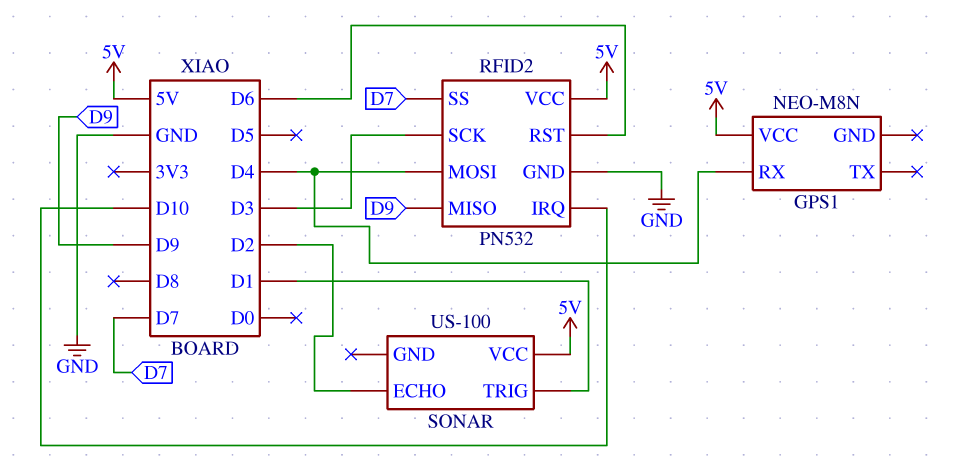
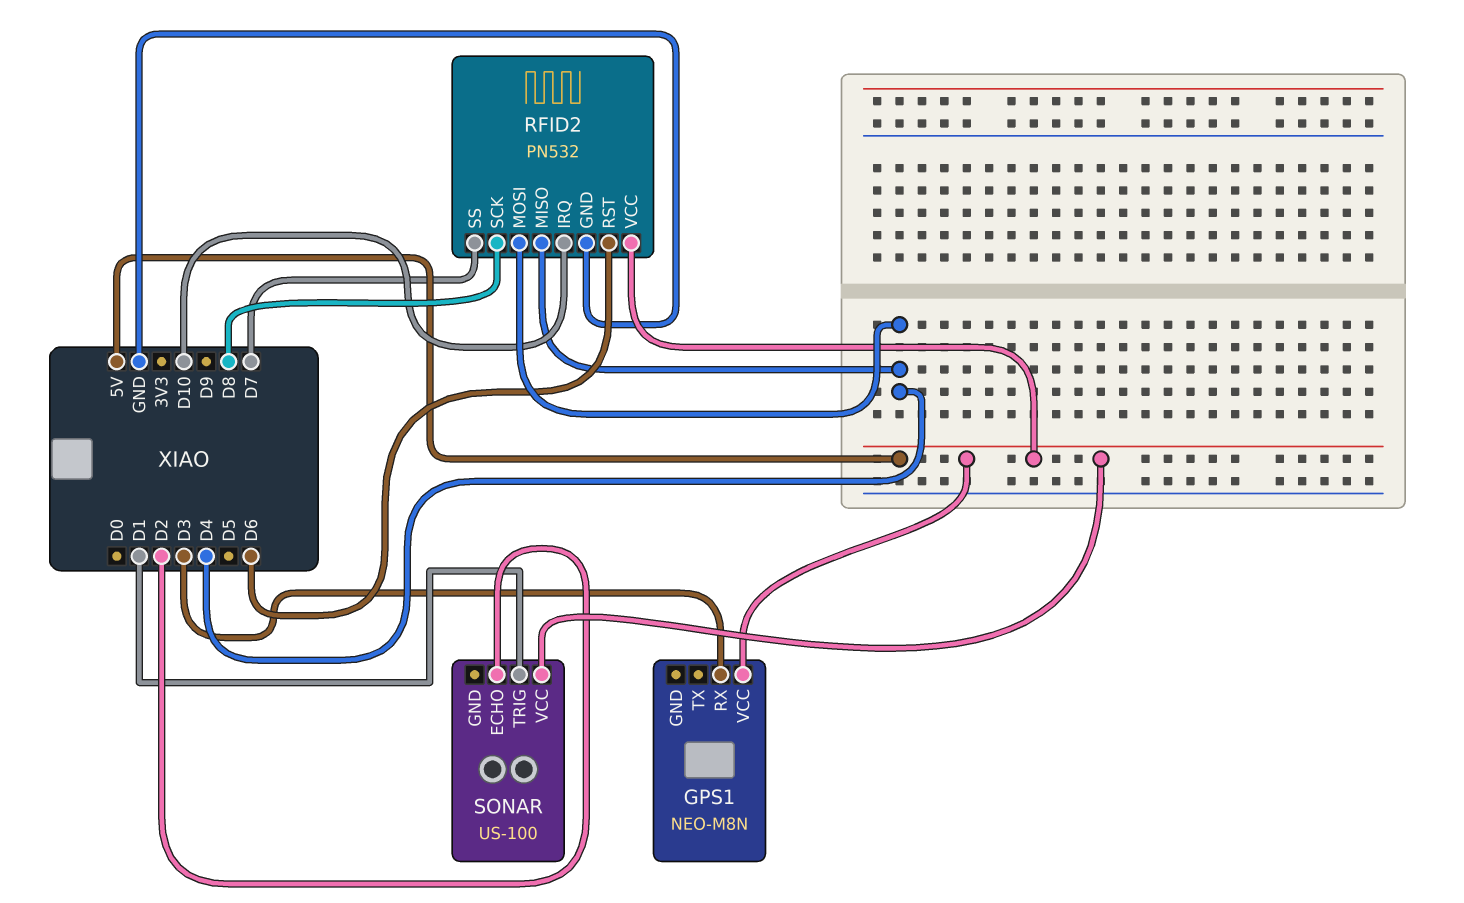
GPS1 pin RX: D4 -> D3
RFID2 pin MISO: D9 -> D4
RFID2 pin SCK: D3 -> D8

